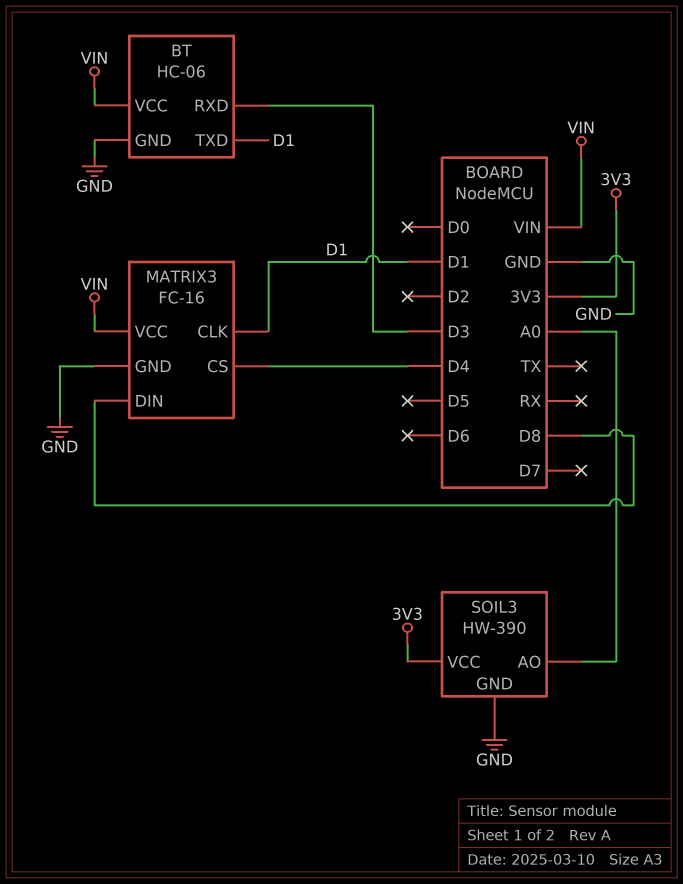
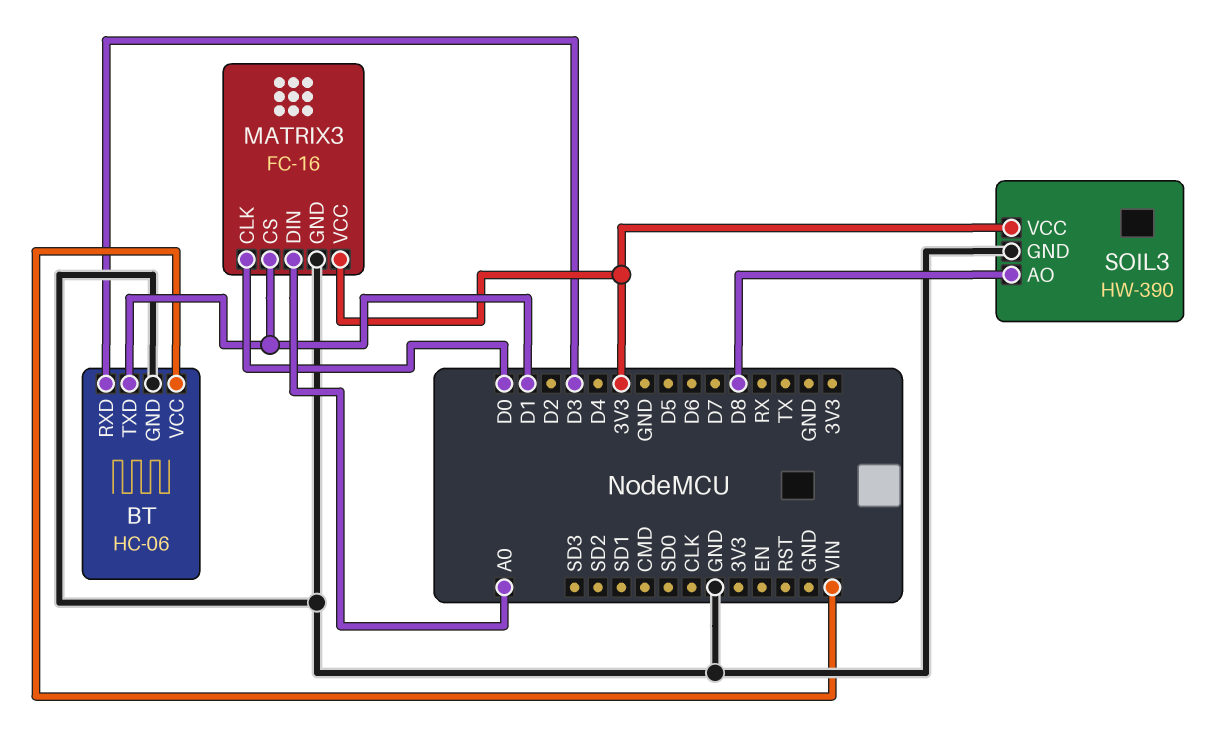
MATRIX3 pin CLK: D1 -> D0
MATRIX3 pin CS: D4 -> D1
MATRIX3 pin DIN: D8 -> A0
MATRIX3 pin VCC: VIN -> 3V3
SOIL3 pin AO: A0 -> D8

